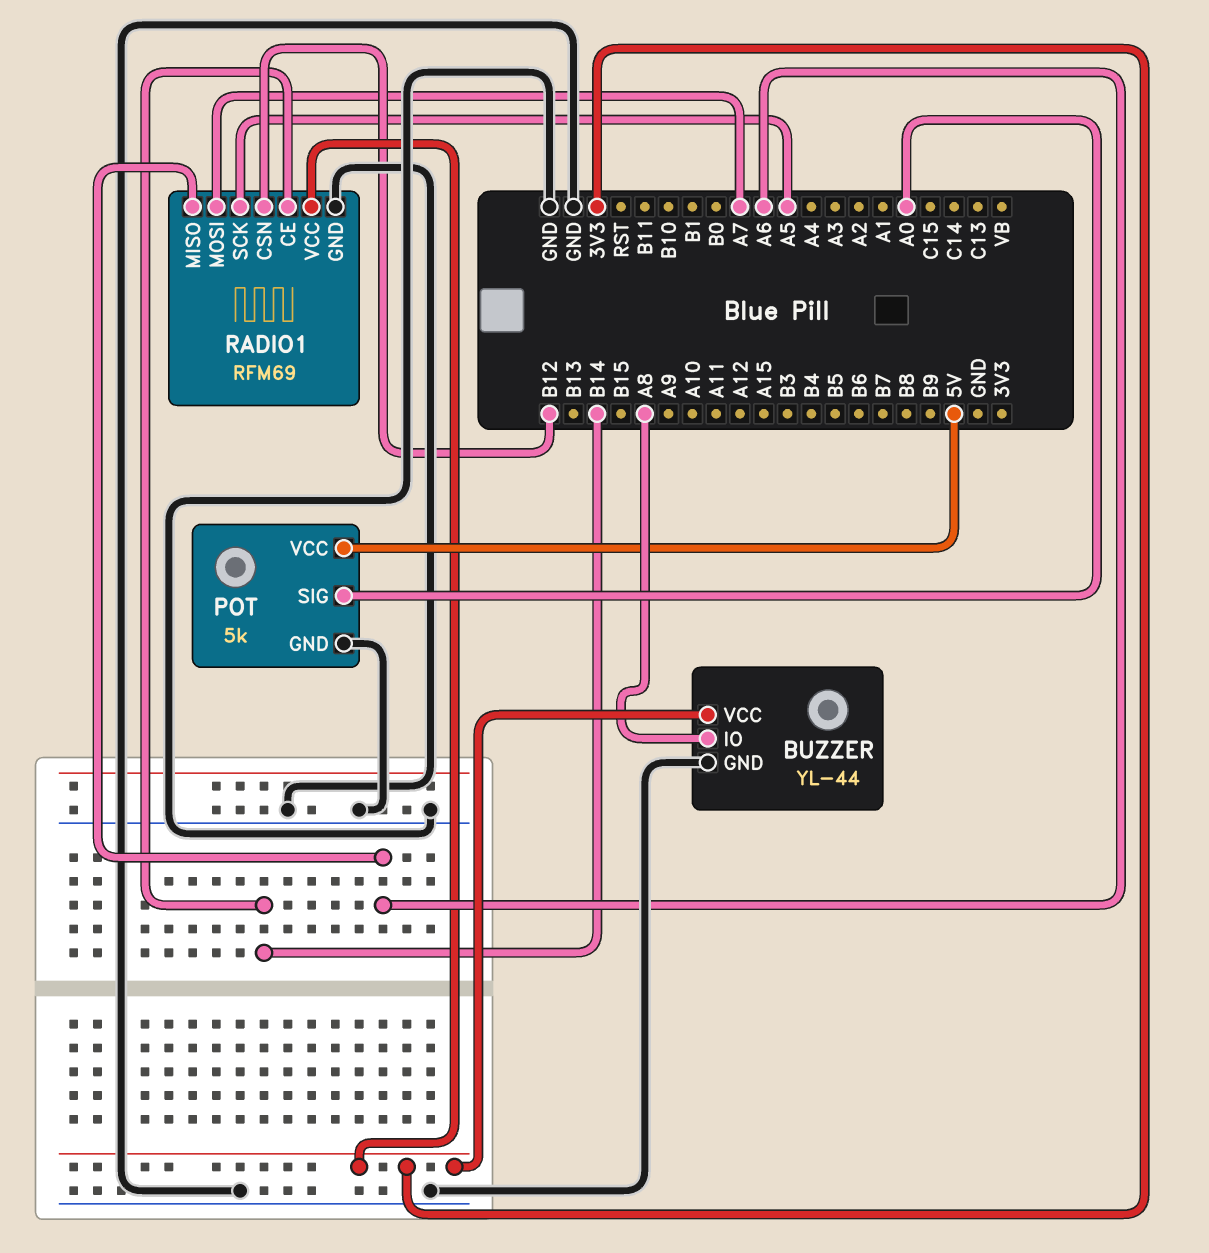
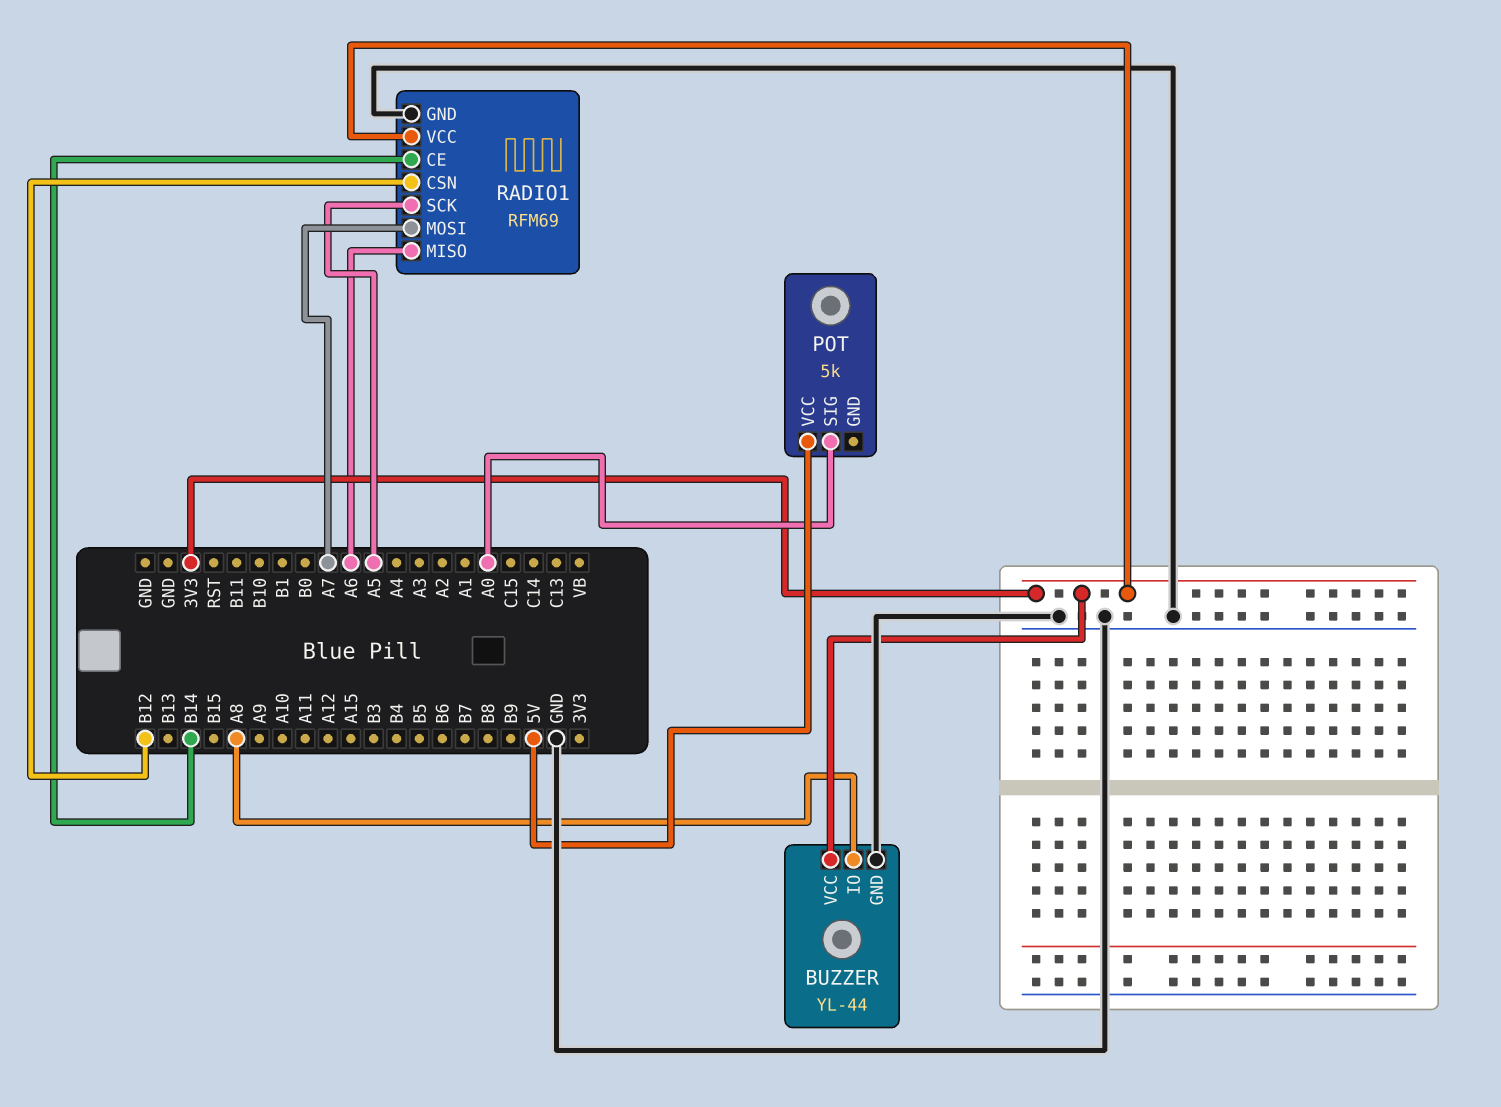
POT pin GND: GND -> none

